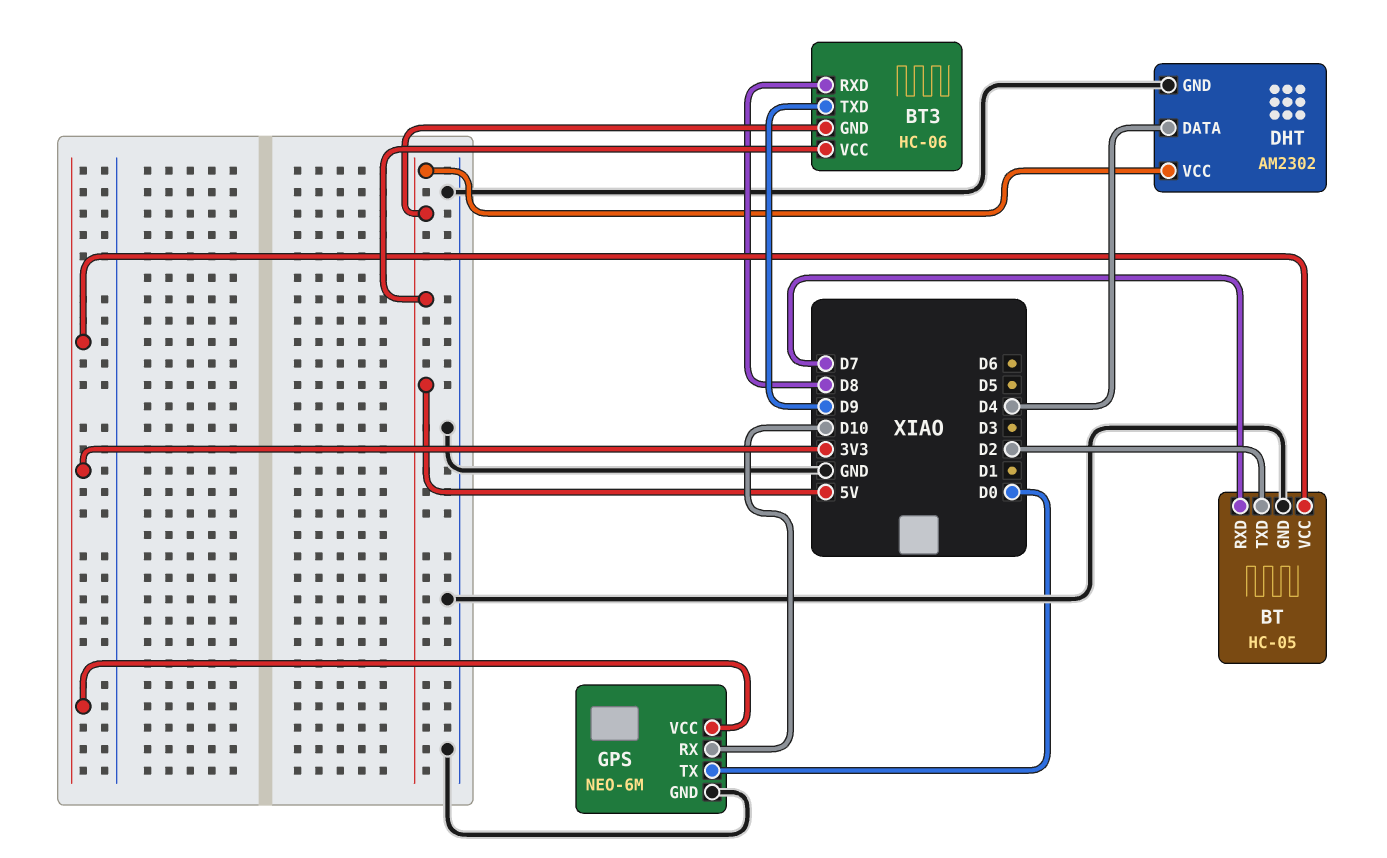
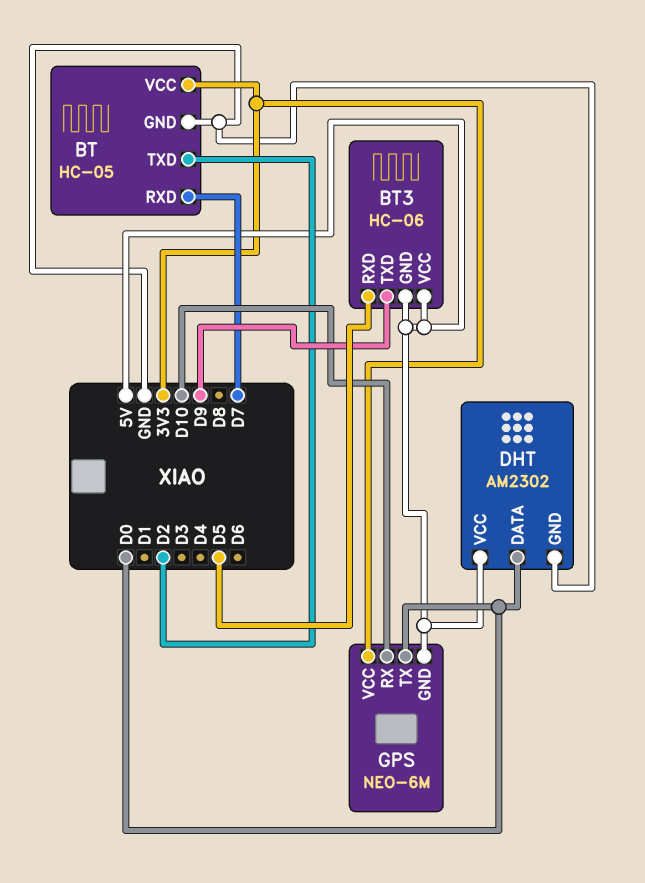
BT3 pin RXD: D8 -> D5
DHT pin DATA: D4 -> D0
GPS pin GND: GND -> 5V

